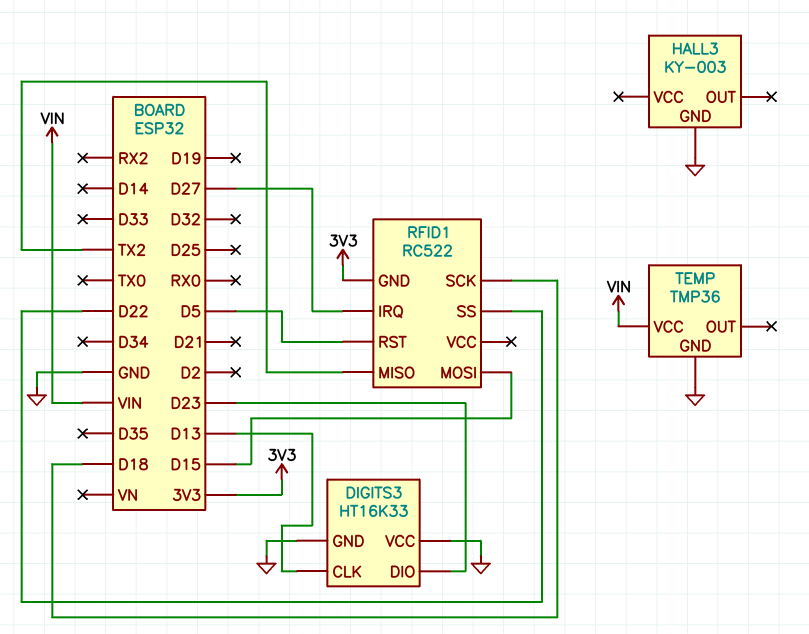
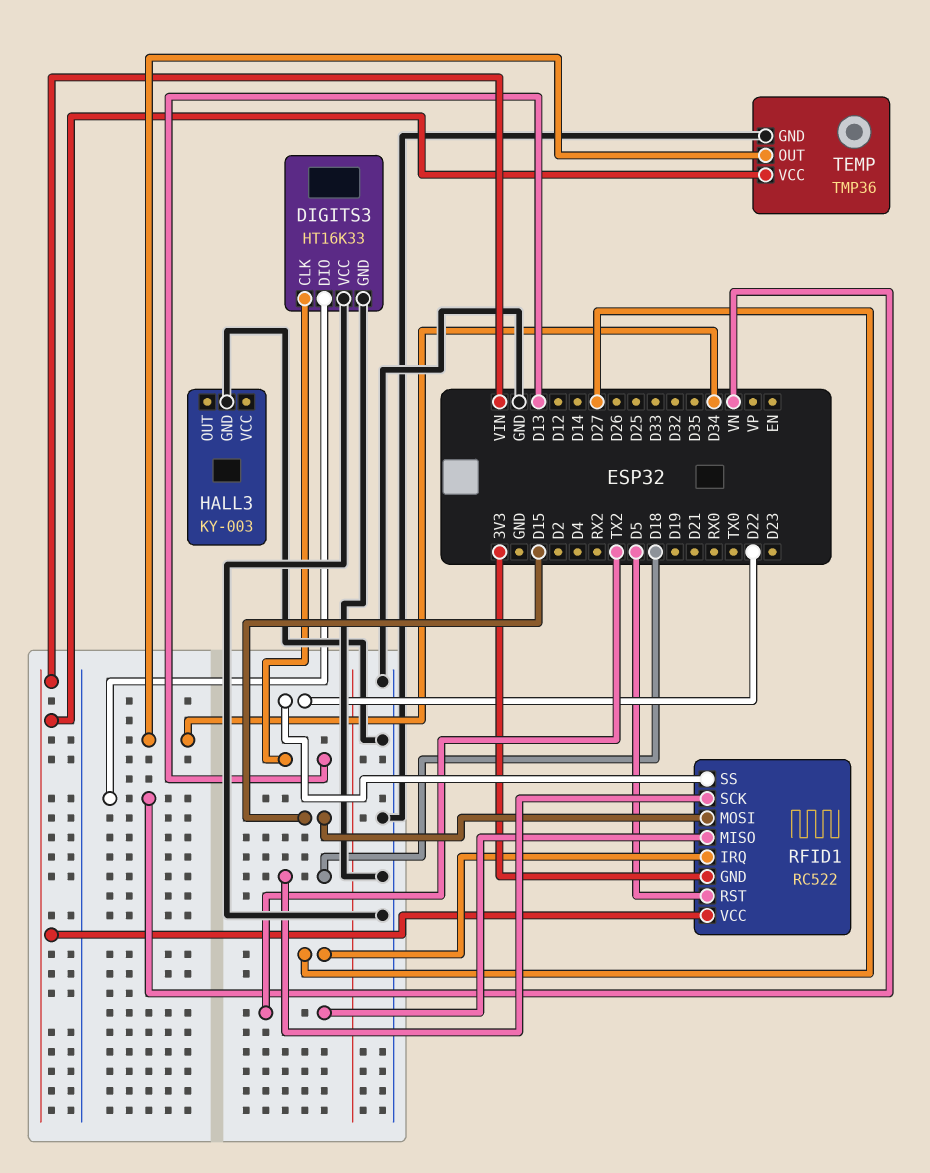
DIGITS3 pin DIO: D23 -> VN
RFID1 pin VCC: none -> VIN
TEMP pin OUT: none -> D34

